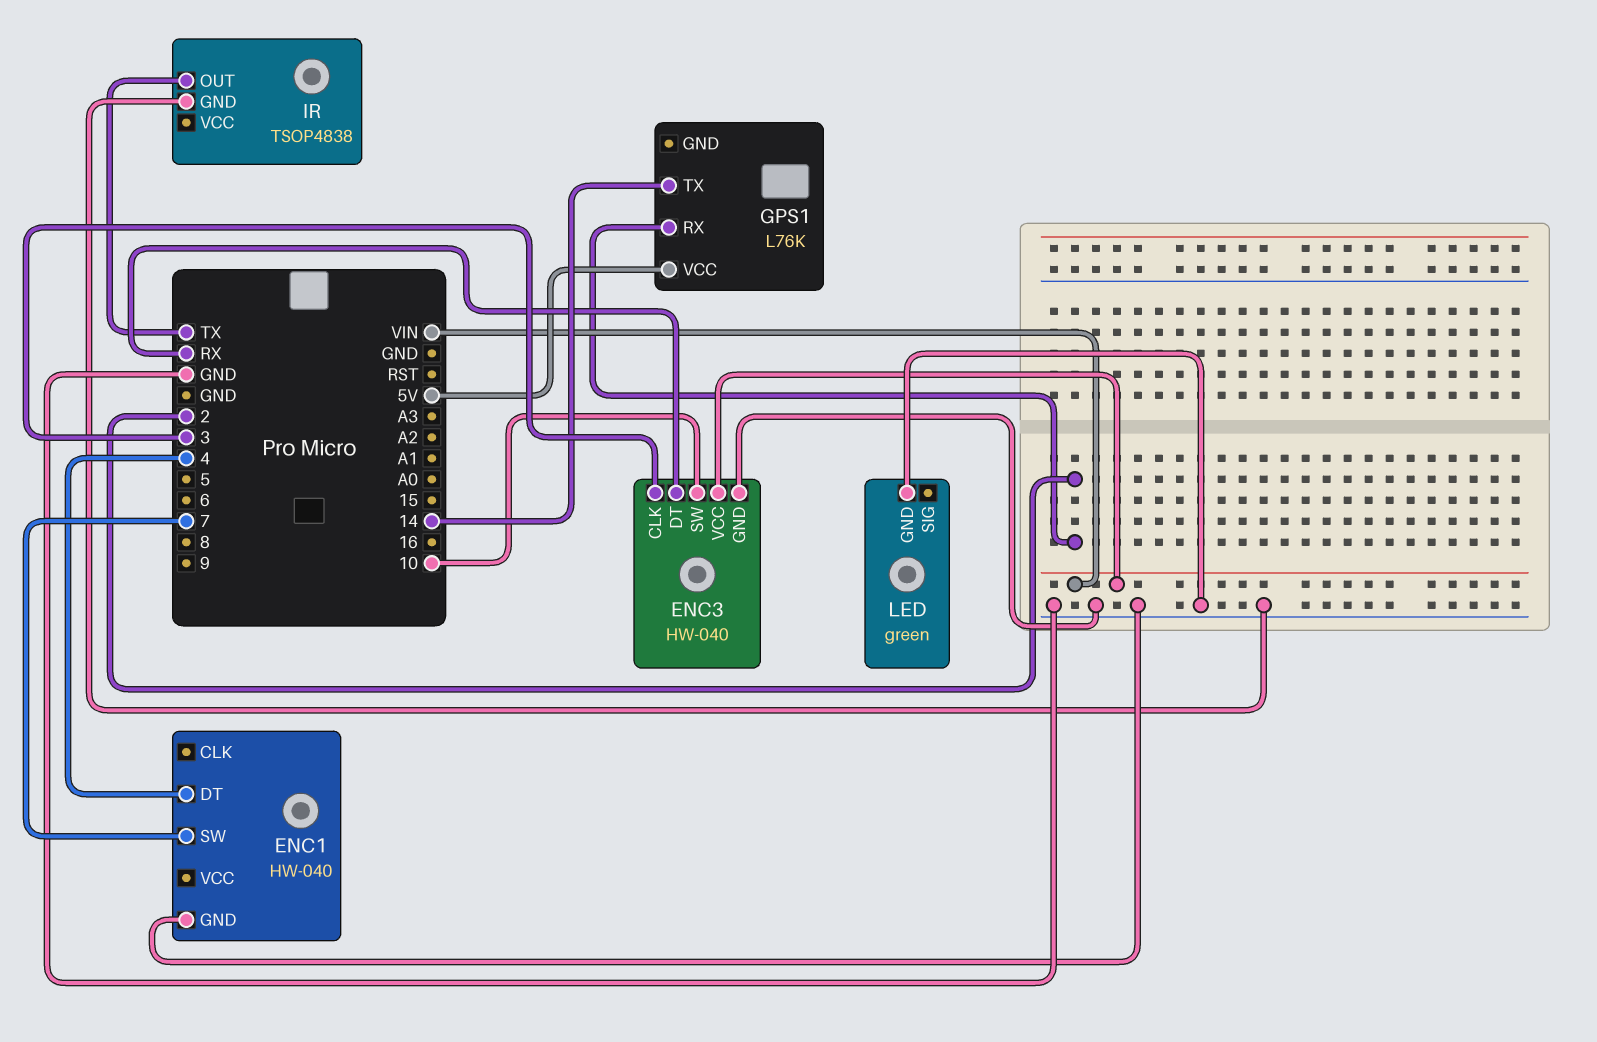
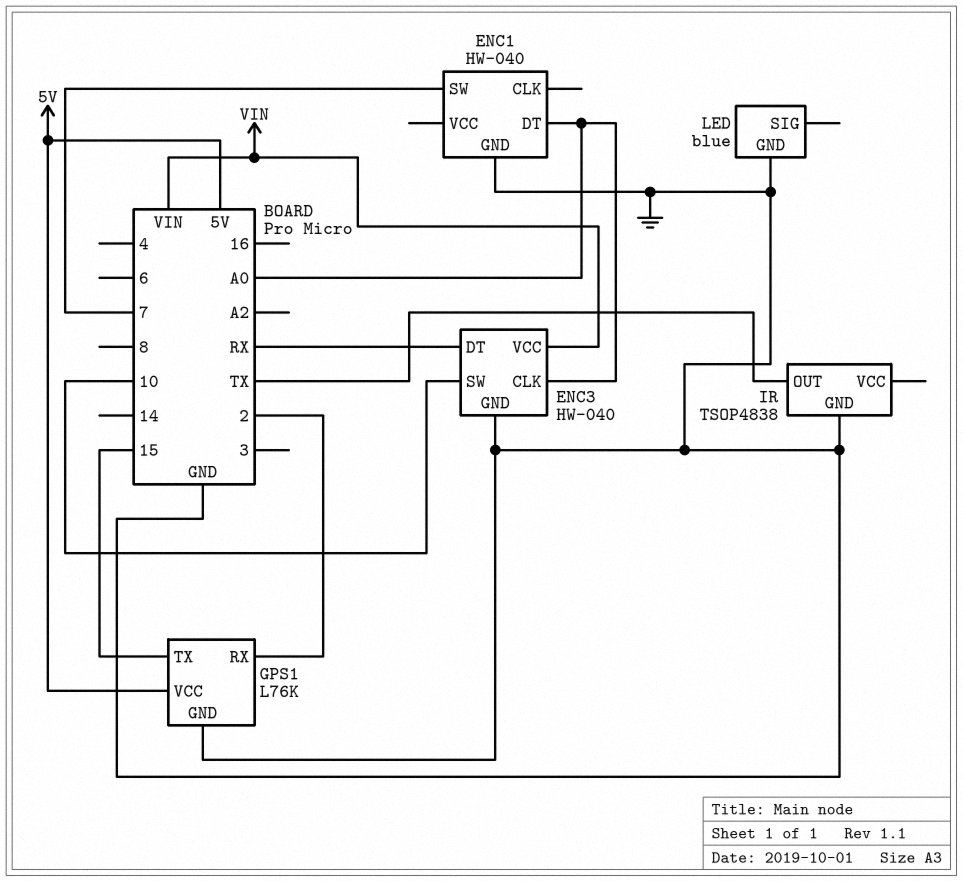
ENC1 pin DT: 4 -> A0
ENC3 pin CLK: 3 -> A0
GPS1 pin GND: none -> GND
GPS1 pin TX: 14 -> 15
LED: green -> blue

